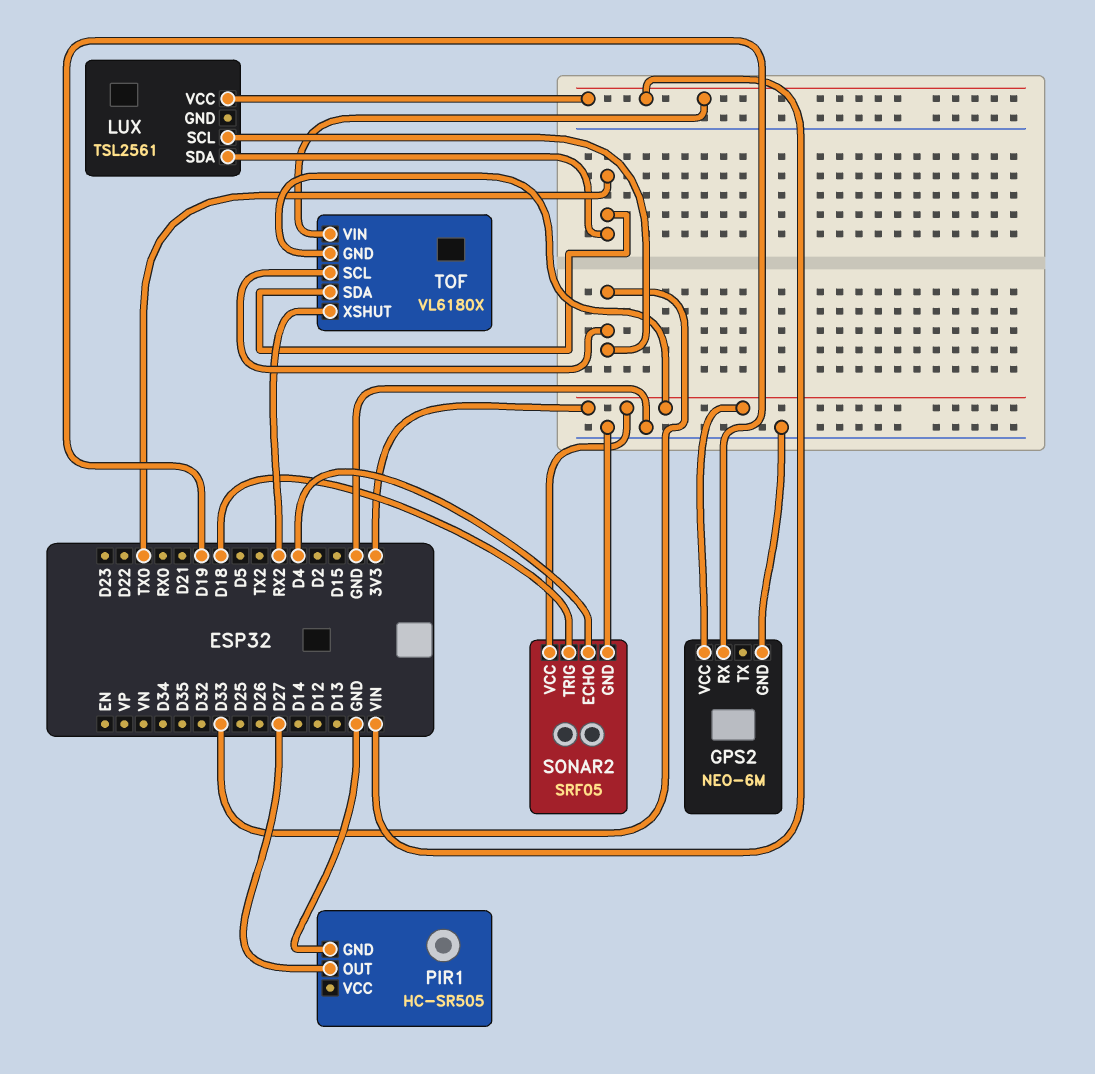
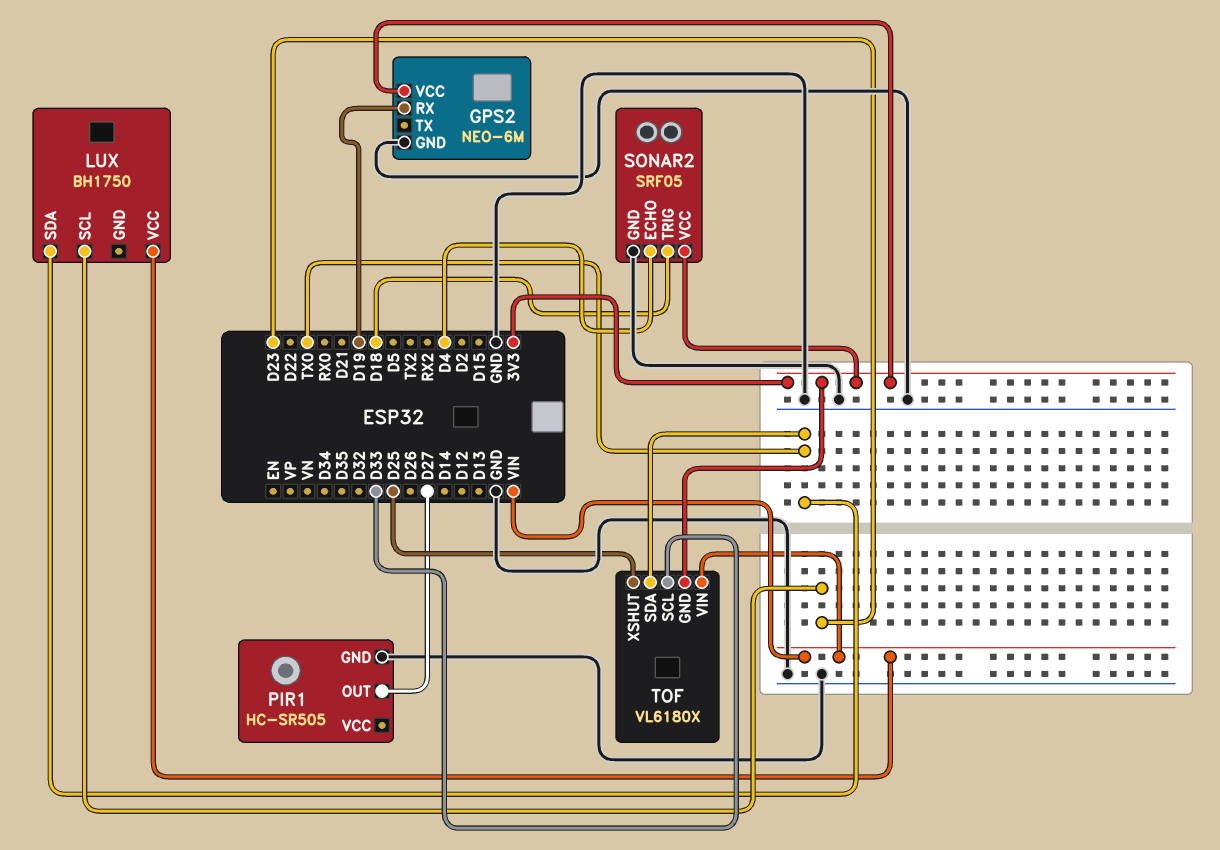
LUX: TSL2561 -> BH1750
LUX pin SCL: D33 -> D23
TOF pin XSHUT: RX2 -> D25

